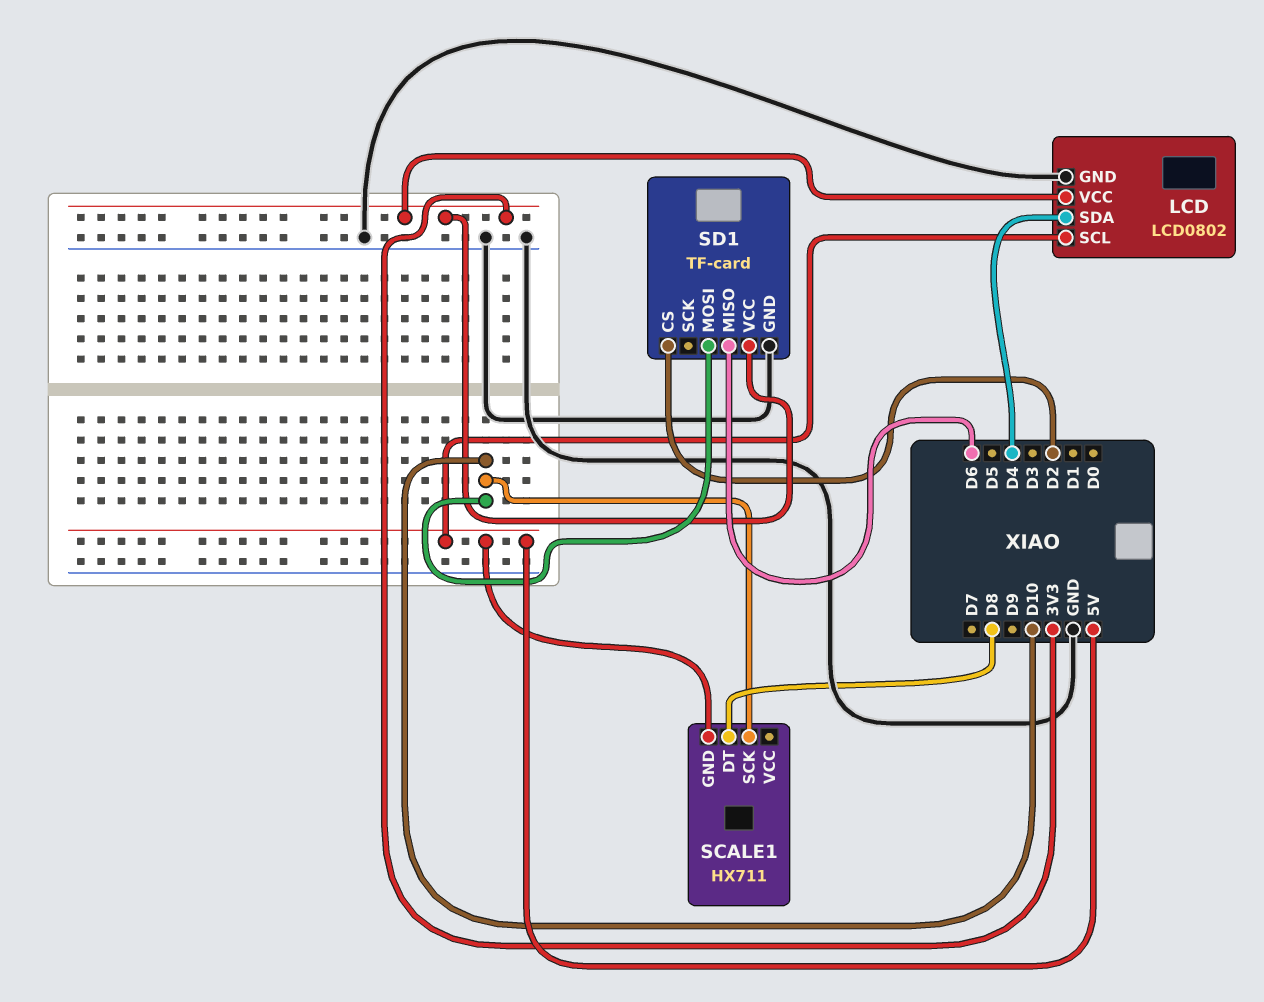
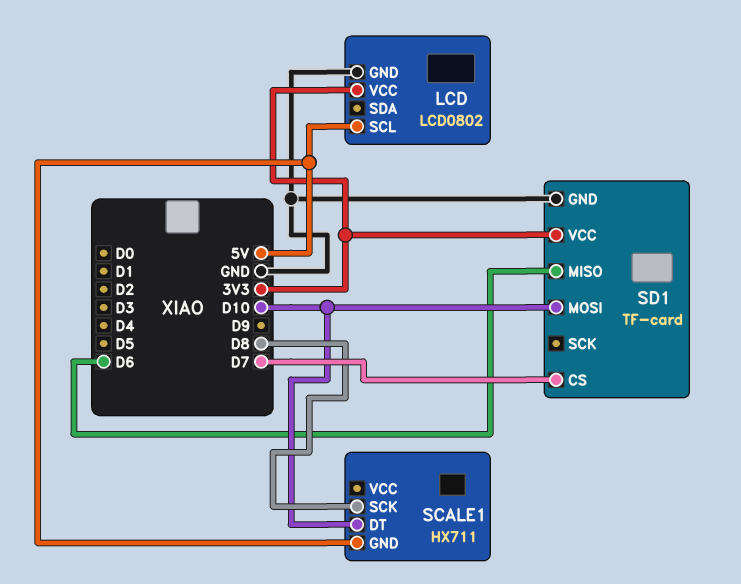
LCD pin SDA: D4 -> none
SCALE1 pin DT: D8 -> D10
SCALE1 pin SCK: D10 -> D8
SD1 pin CS: D2 -> D7

